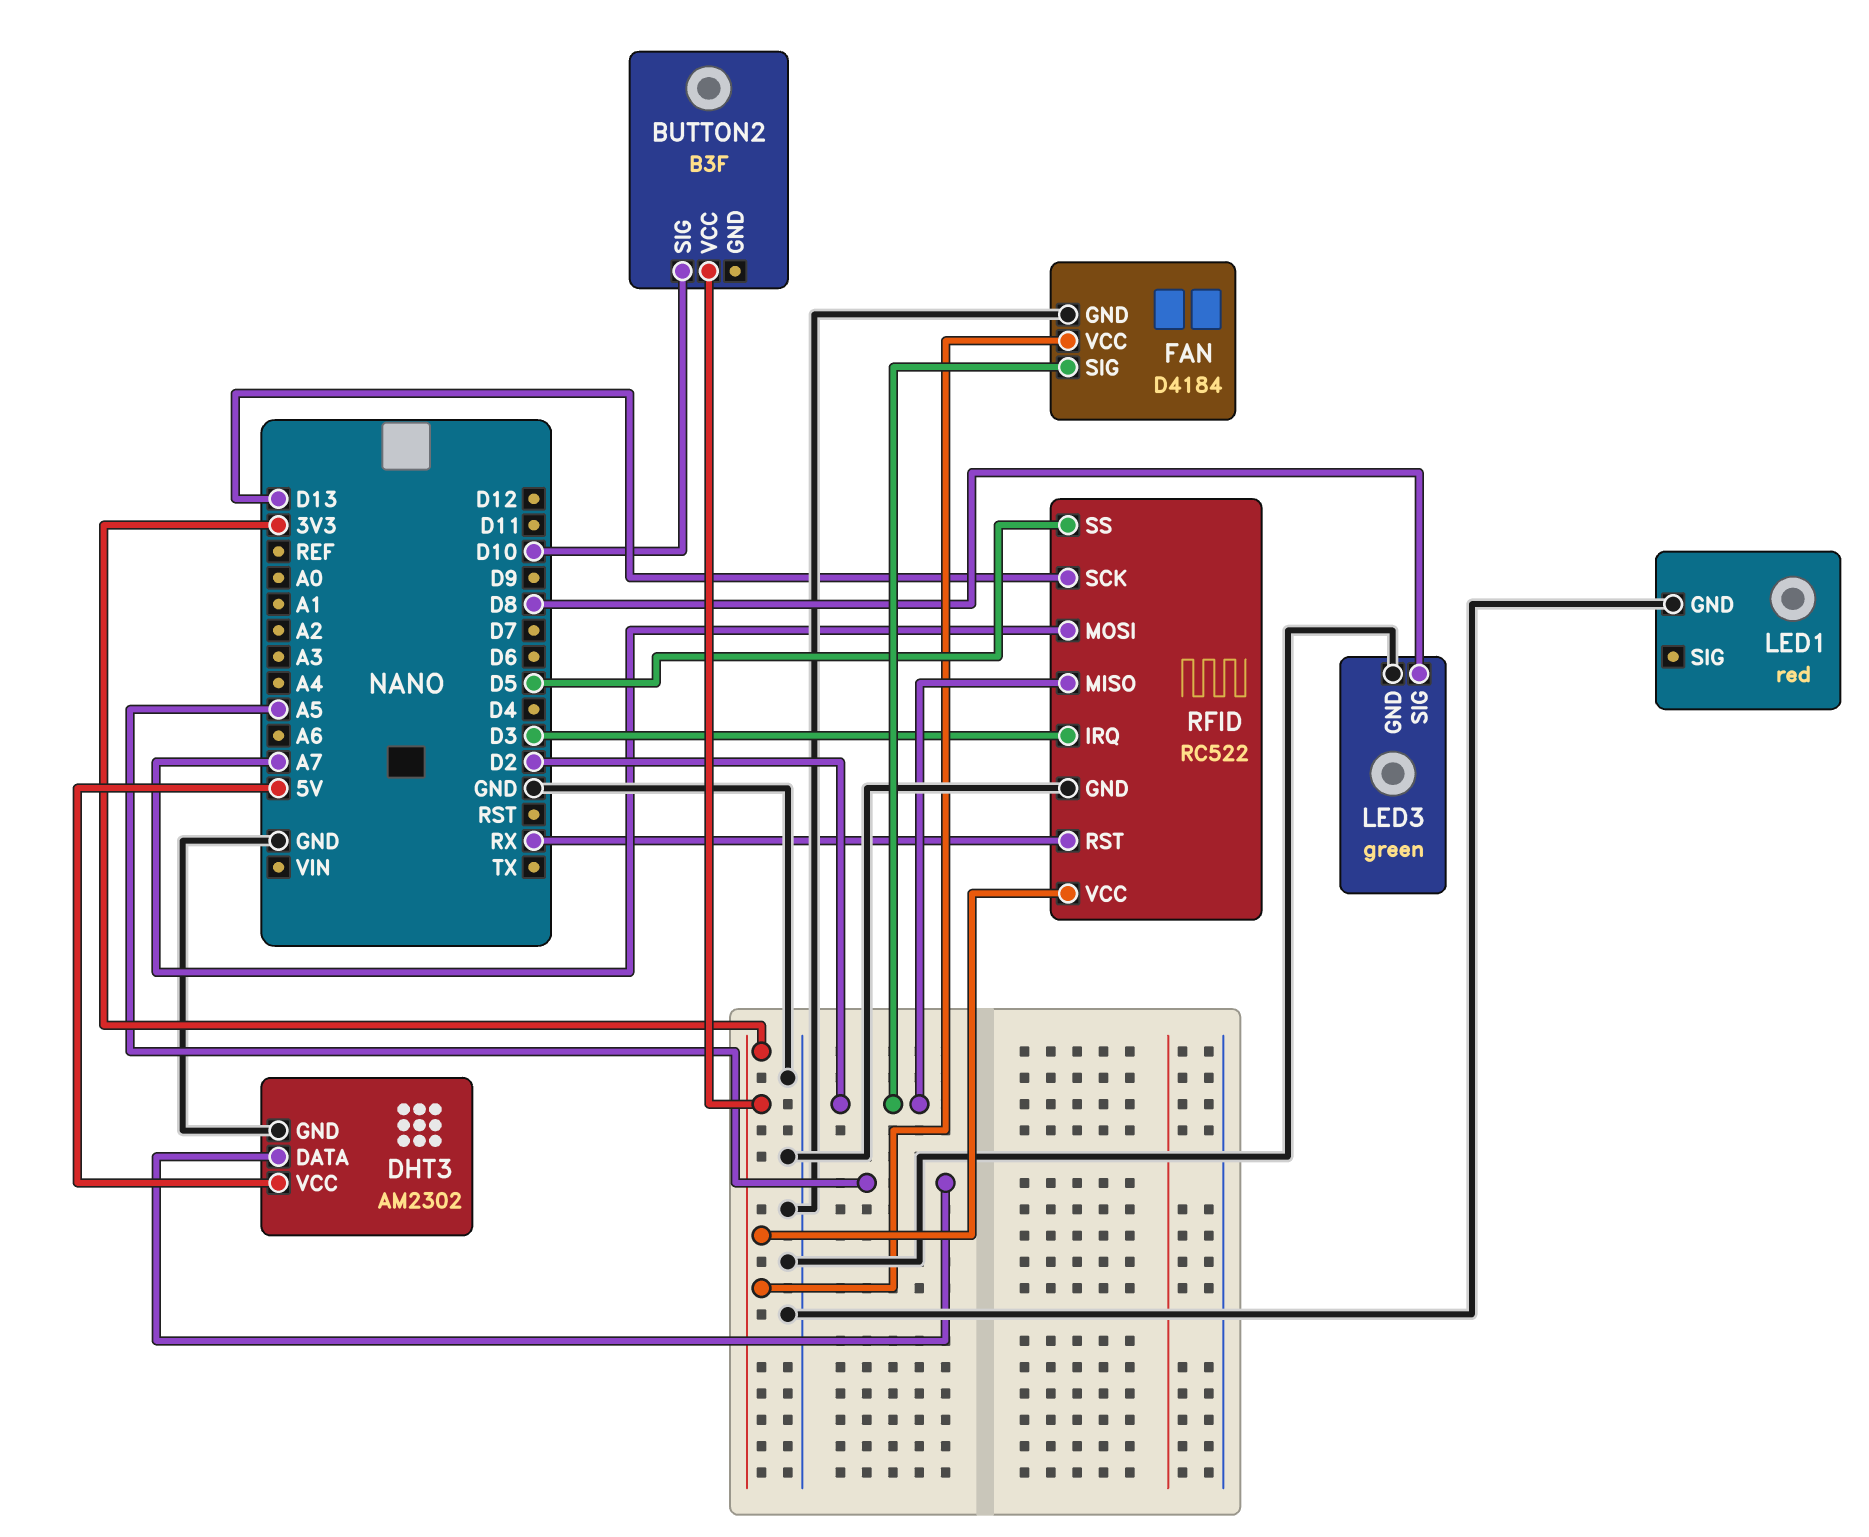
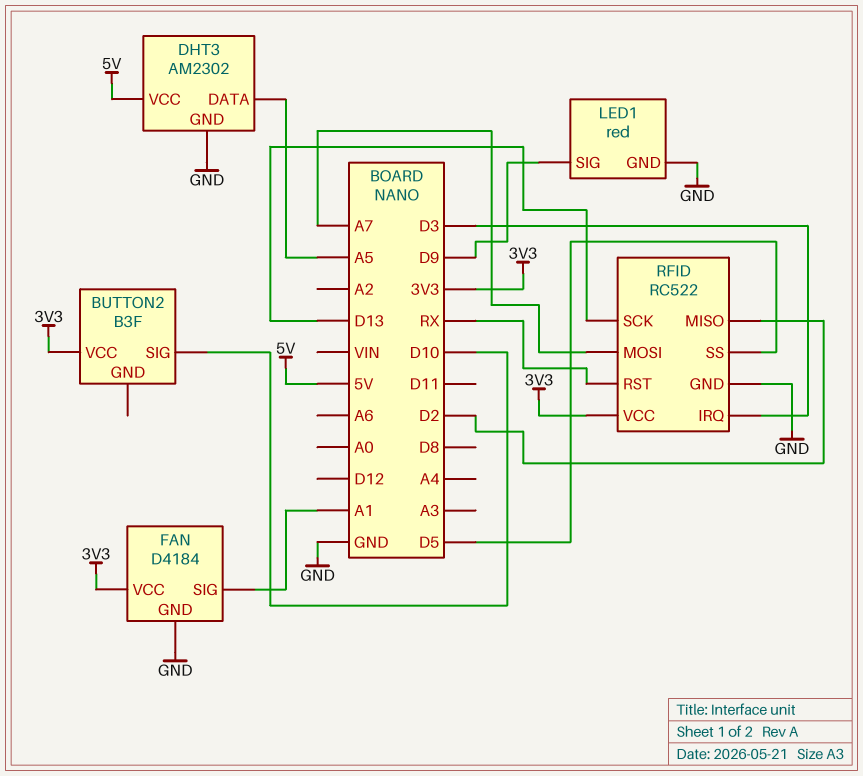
FAN pin SIG: D2 -> A1
LED1 pin SIG: none -> D9
LED3: green -> none
LED3 pin GND: GND -> none
LED3 pin SIG: D8 -> none

